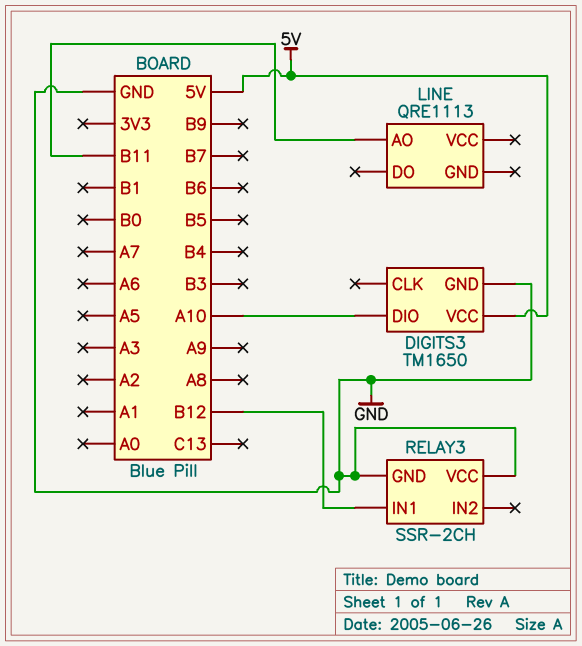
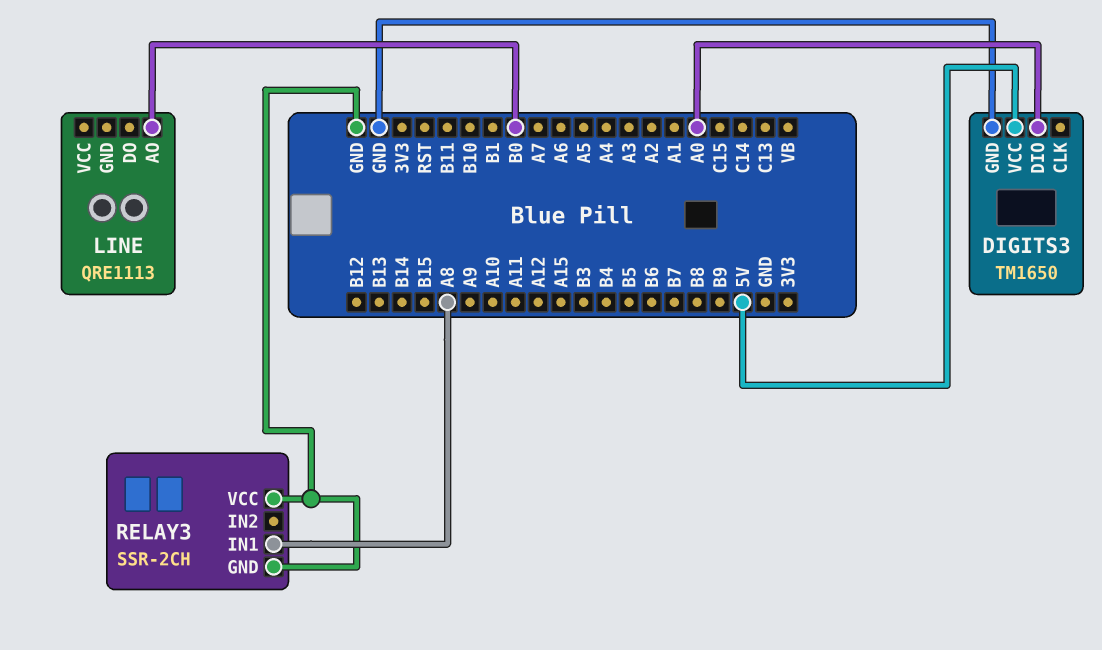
DIGITS3 pin DIO: A10 -> A0
LINE pin AO: B11 -> B0
RELAY3 pin IN1: B12 -> A8

